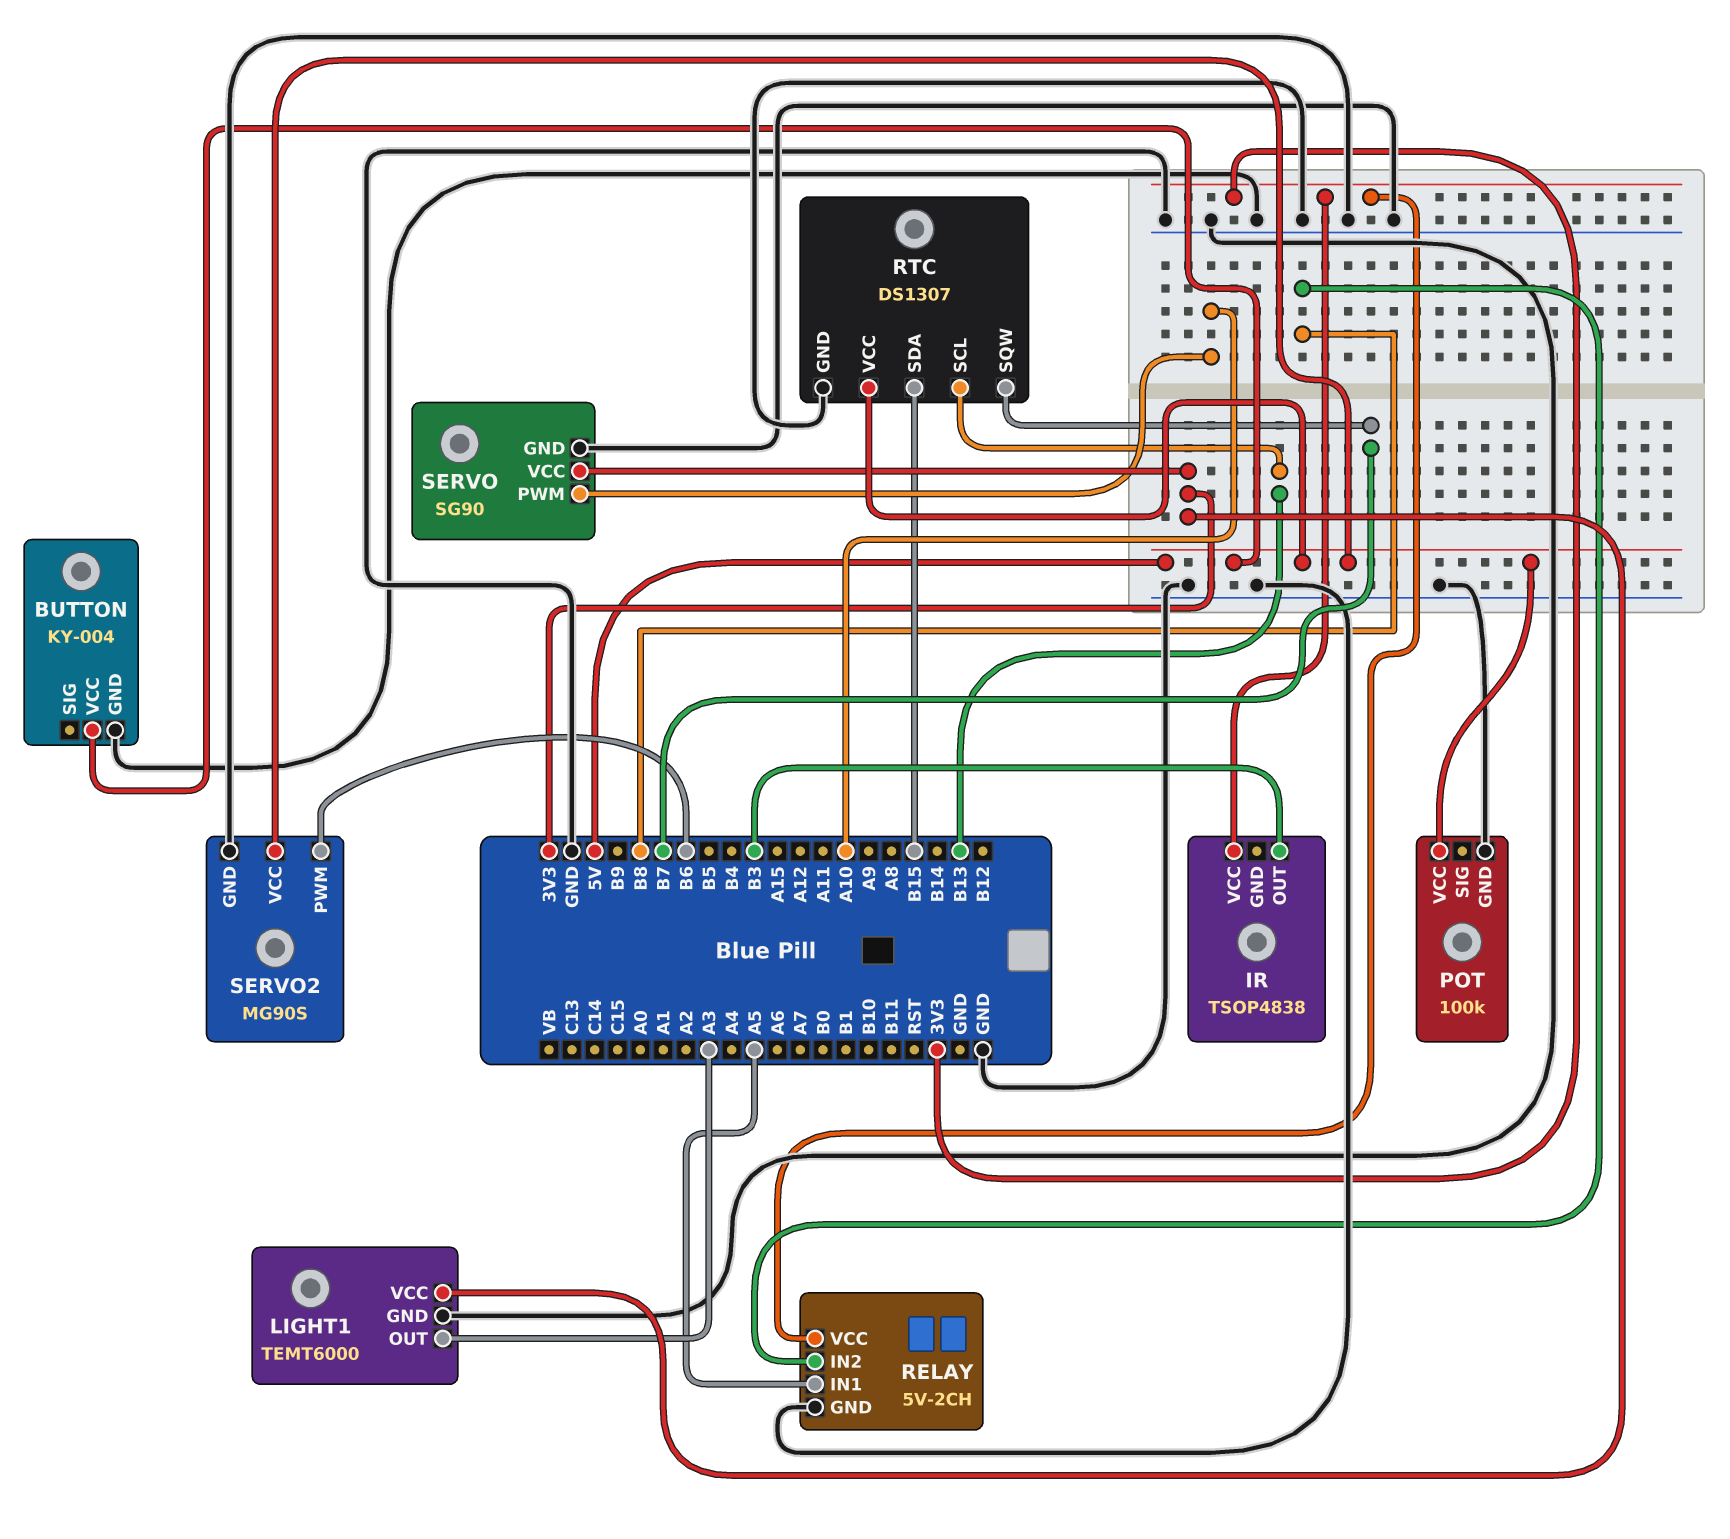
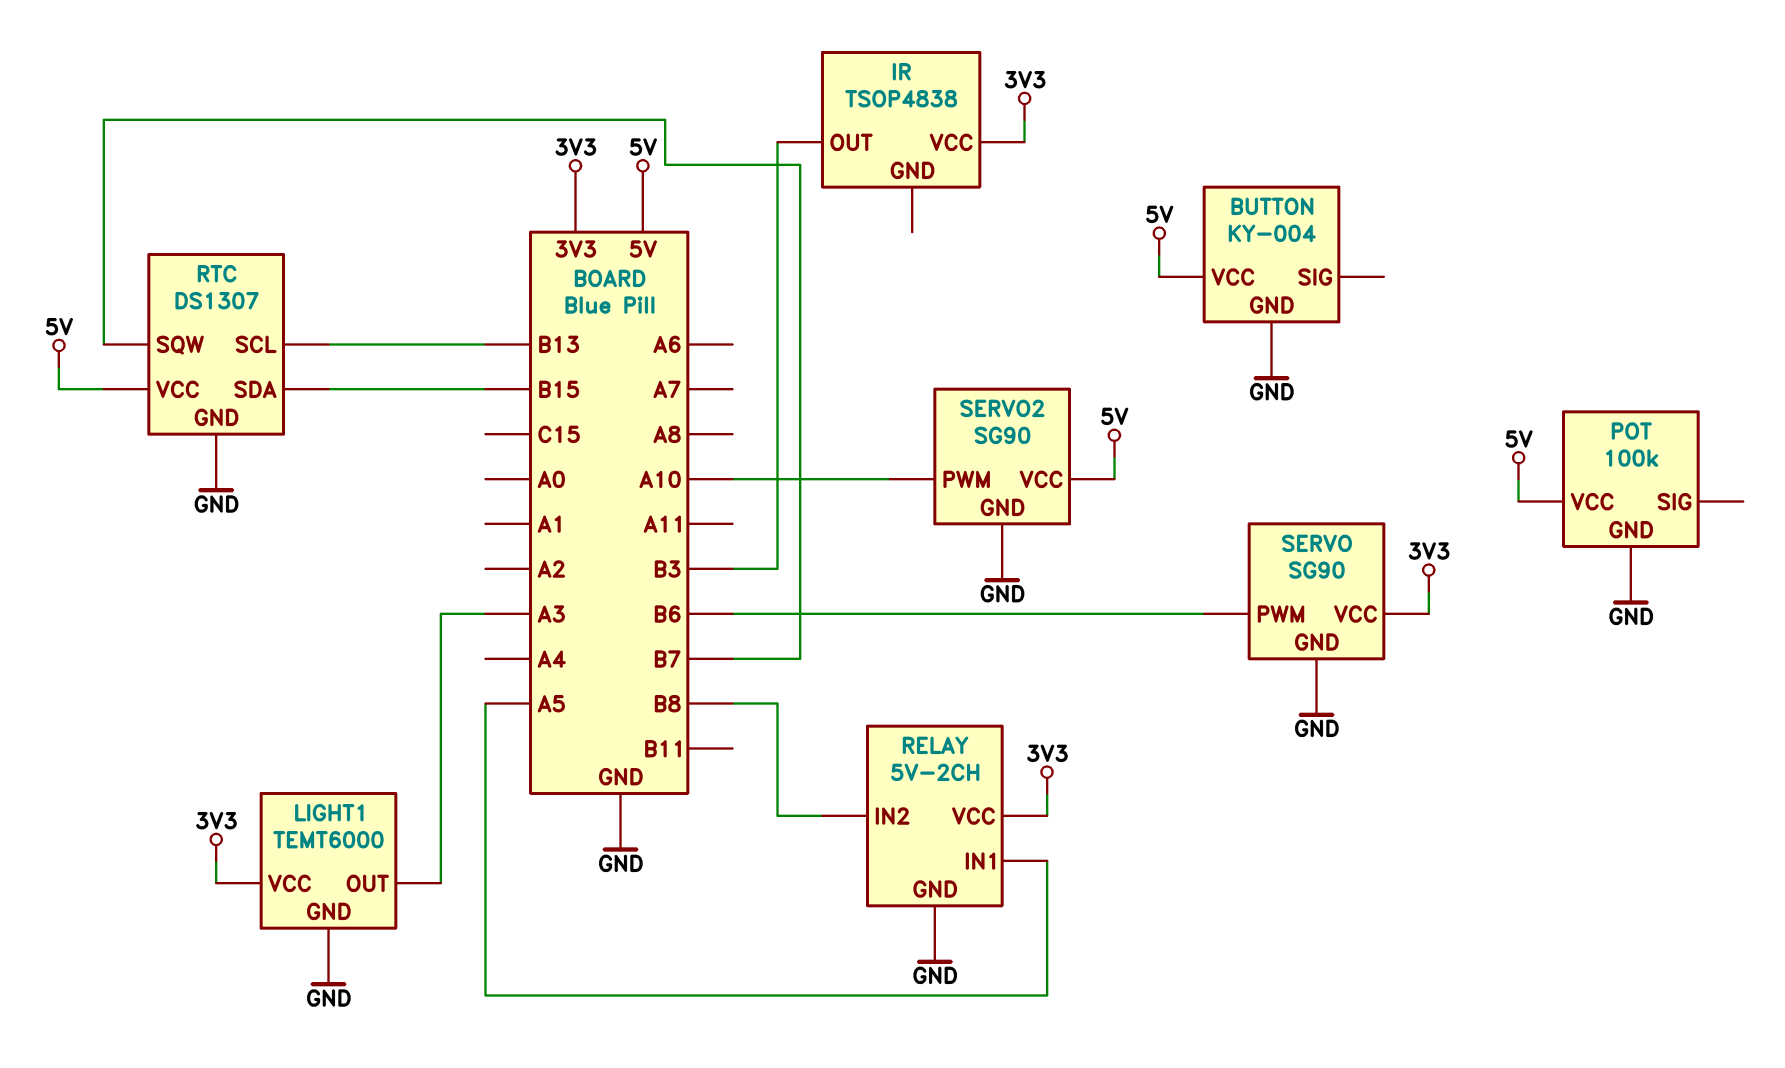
SERVO pin PWM: A10 -> B6
SERVO2: MG90S -> SG90
SERVO2 pin PWM: B6 -> A10

